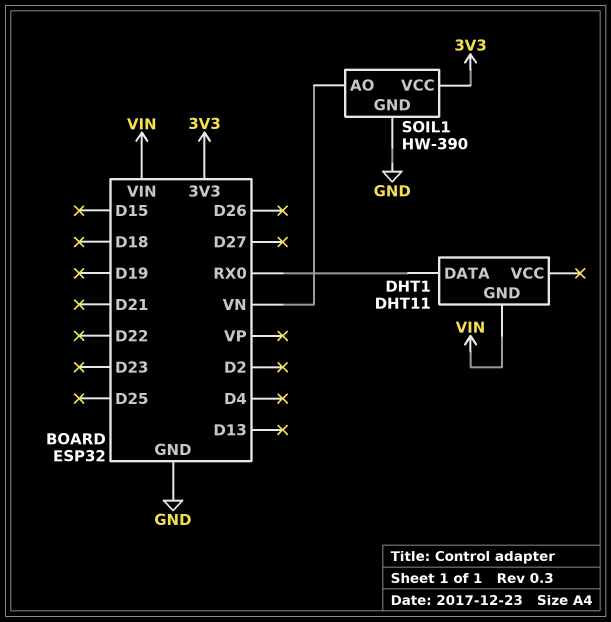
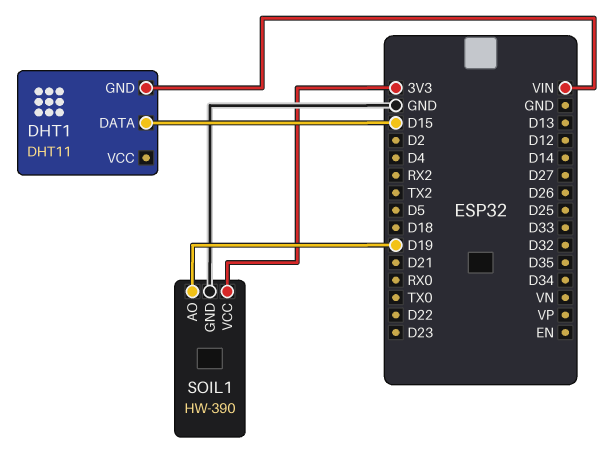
DHT1 pin DATA: RX0 -> D15
SOIL1 pin AO: VN -> D19

